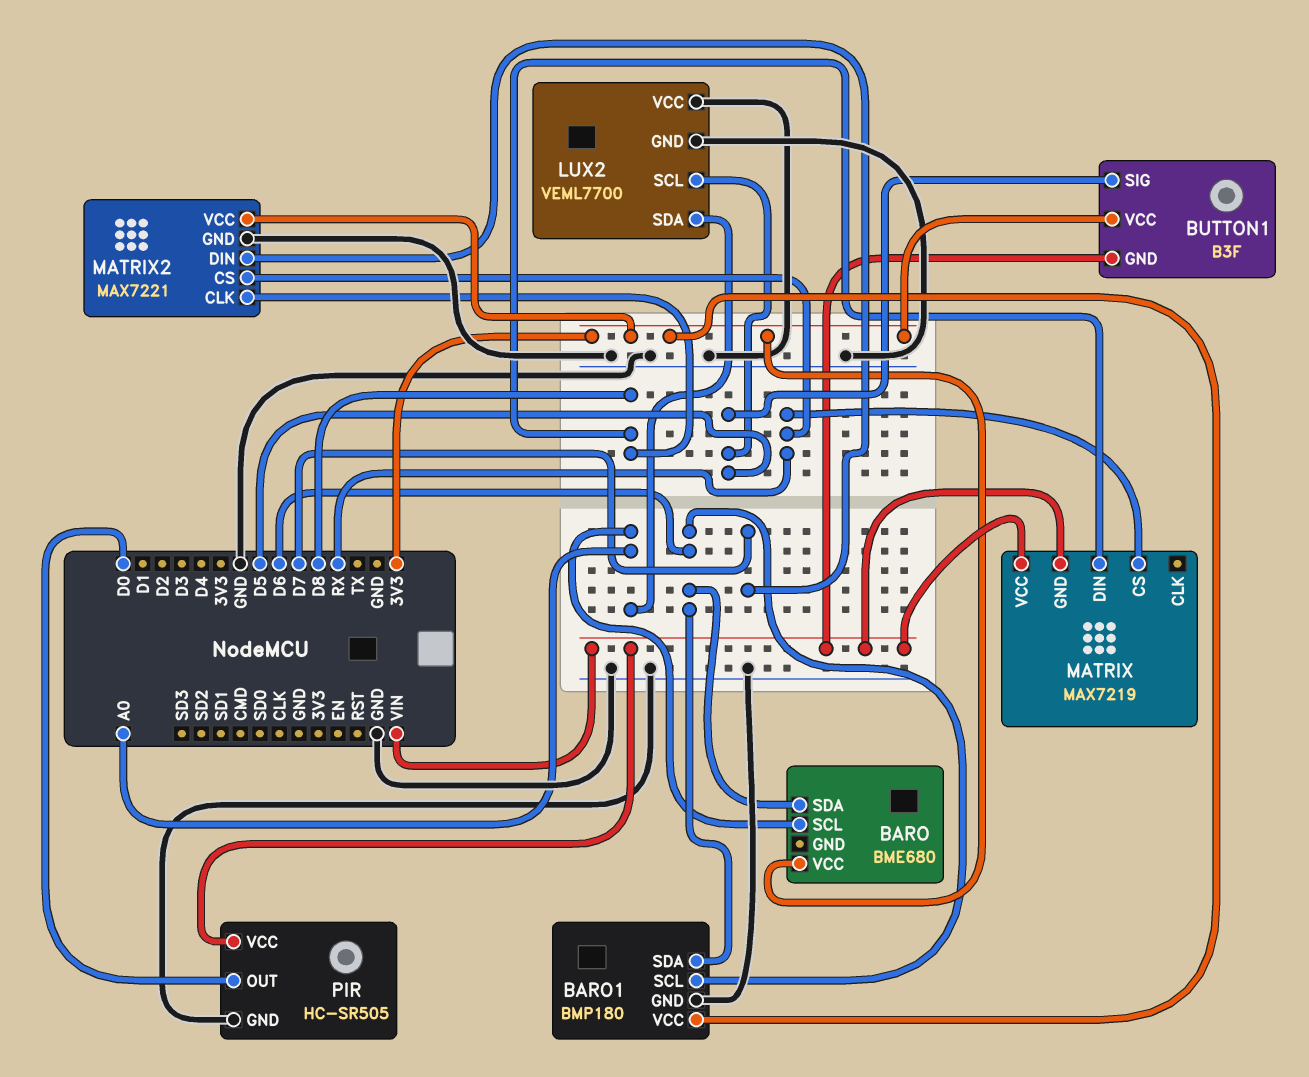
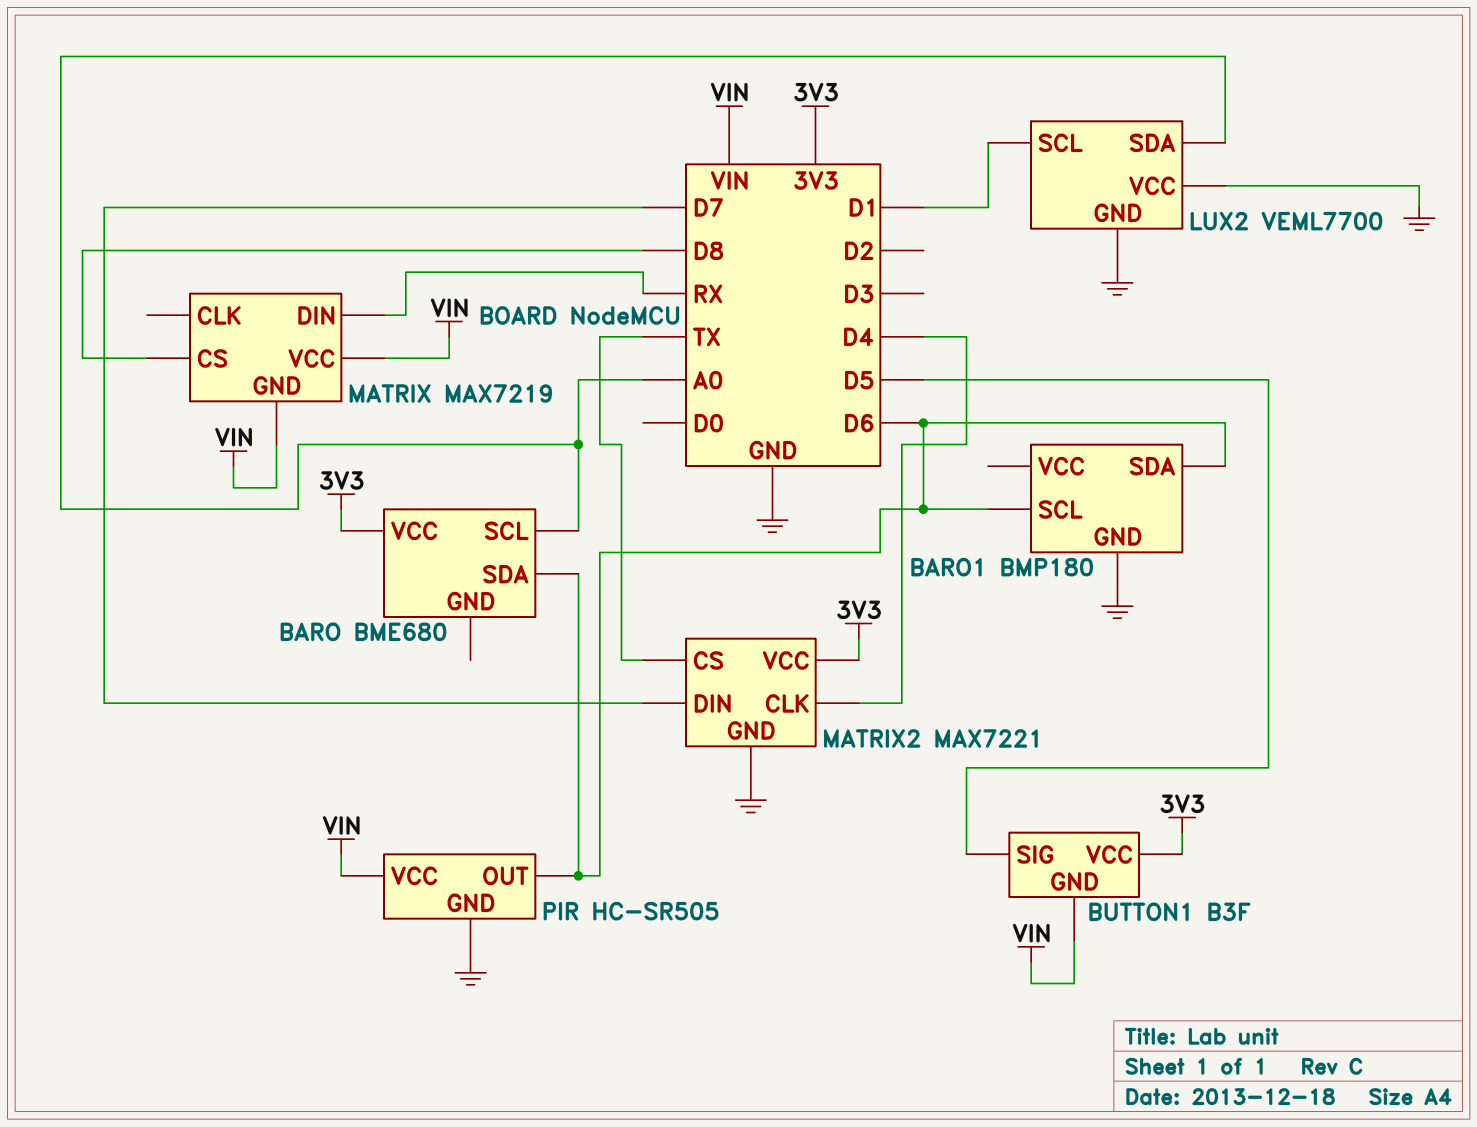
BARO1 pin VCC: 3V3 -> none
LUX2 pin SCL: D5 -> D1
MATRIX pin CS: RX -> D8
MATRIX pin DIN: D8 -> RX
MATRIX2 pin CLK: D8 -> D4
MATRIX2 pin CS: RX -> TX
PIR pin OUT: D0 -> D6

